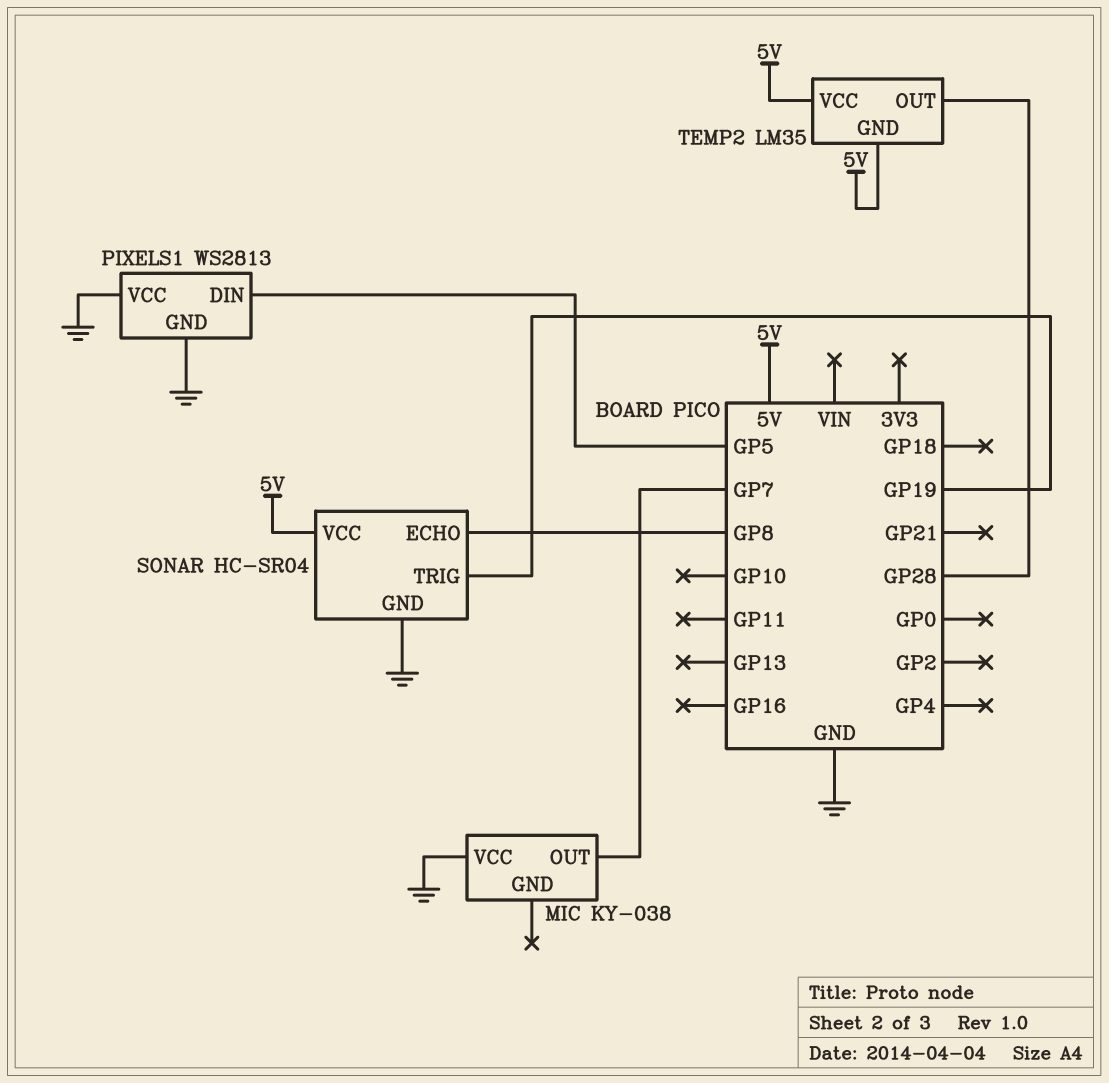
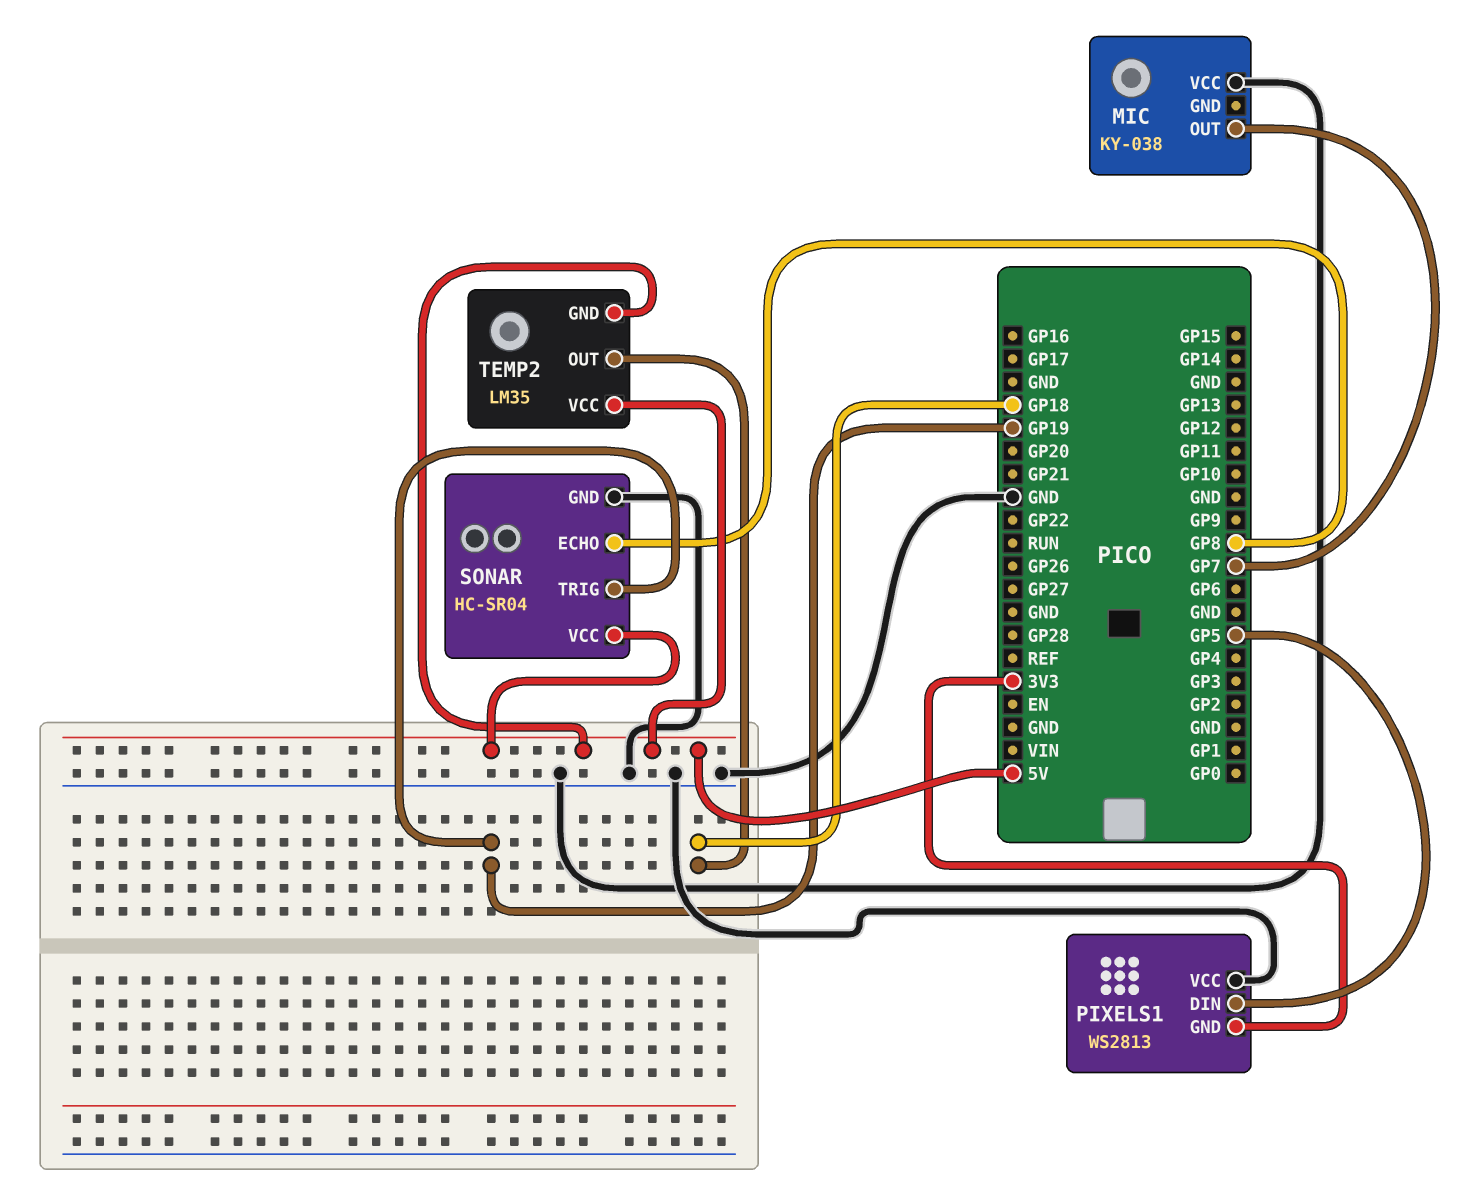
PIXELS1 pin GND: GND -> 3V3
TEMP2 pin OUT: GP28 -> GP18

